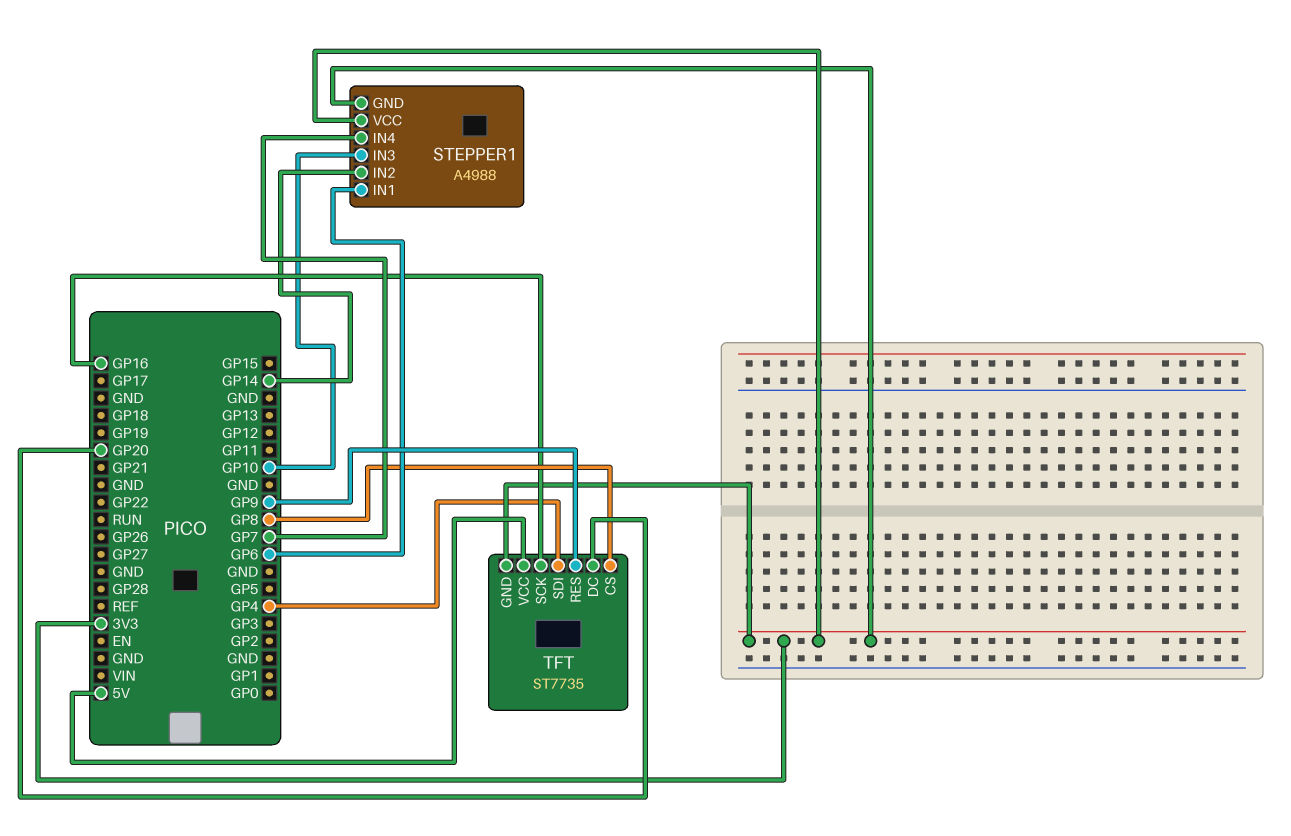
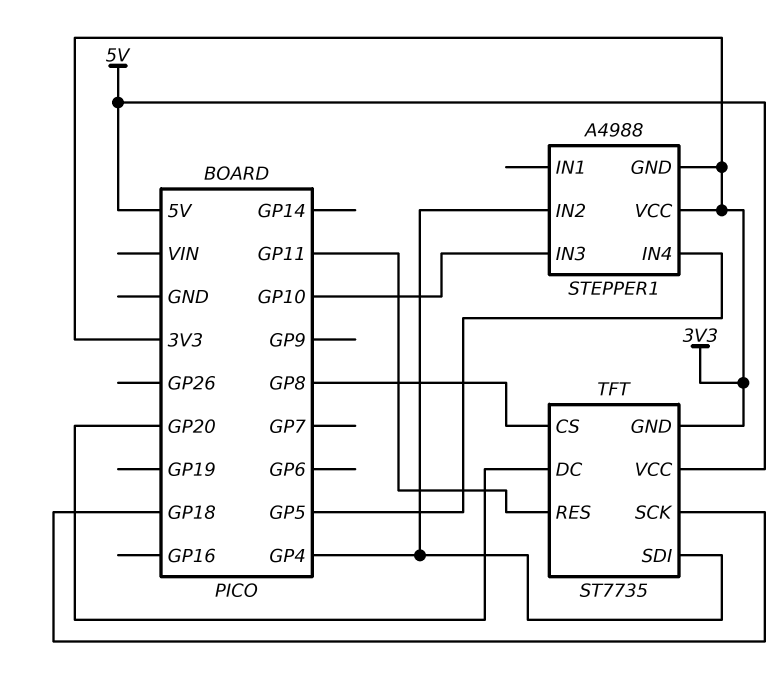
STEPPER1 pin IN1: GP6 -> none
STEPPER1 pin IN2: GP14 -> GP4
STEPPER1 pin IN4: GP7 -> GP5
TFT pin RES: GP9 -> GP11
TFT pin SCK: GP16 -> GP18

